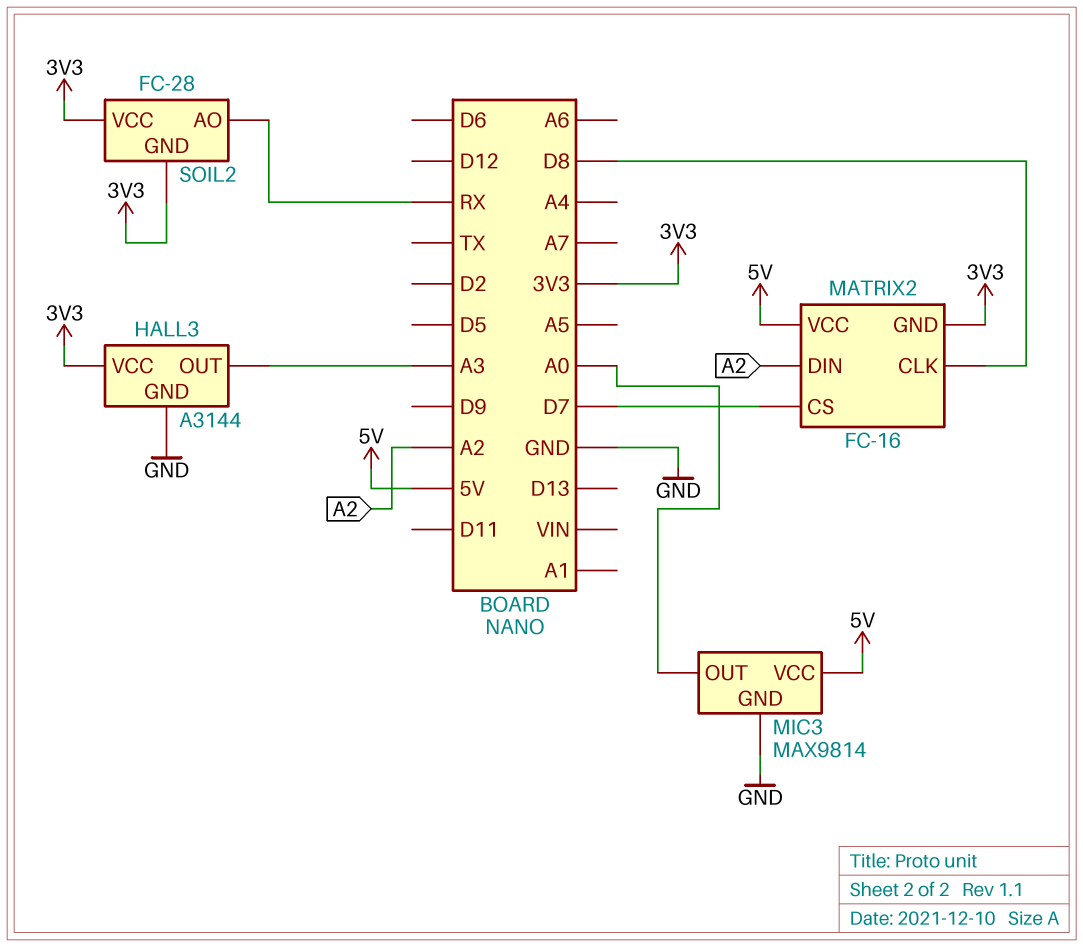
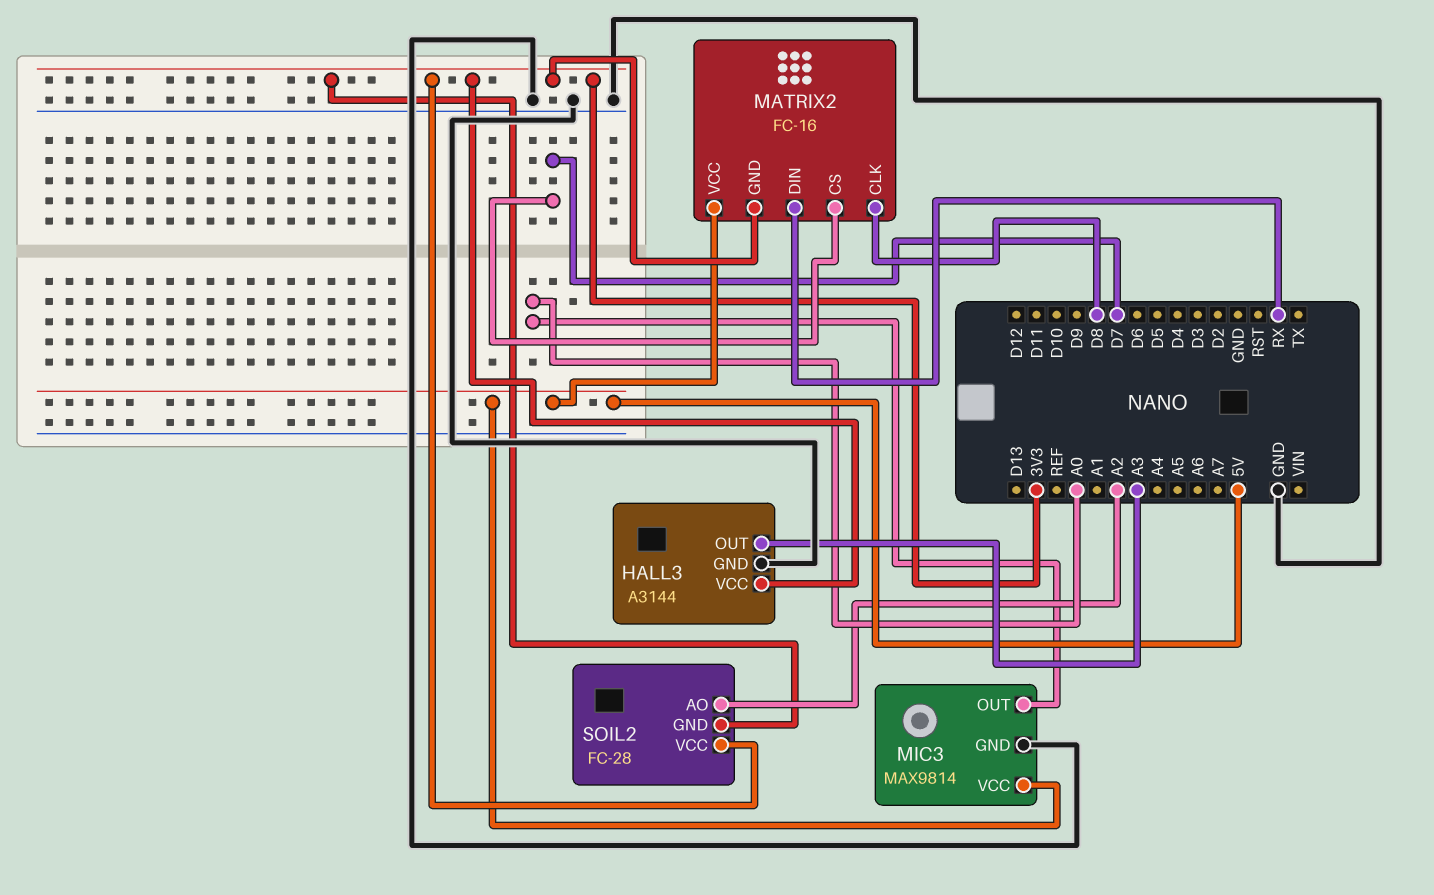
MATRIX2 pin DIN: A2 -> RX
SOIL2 pin AO: RX -> A2

